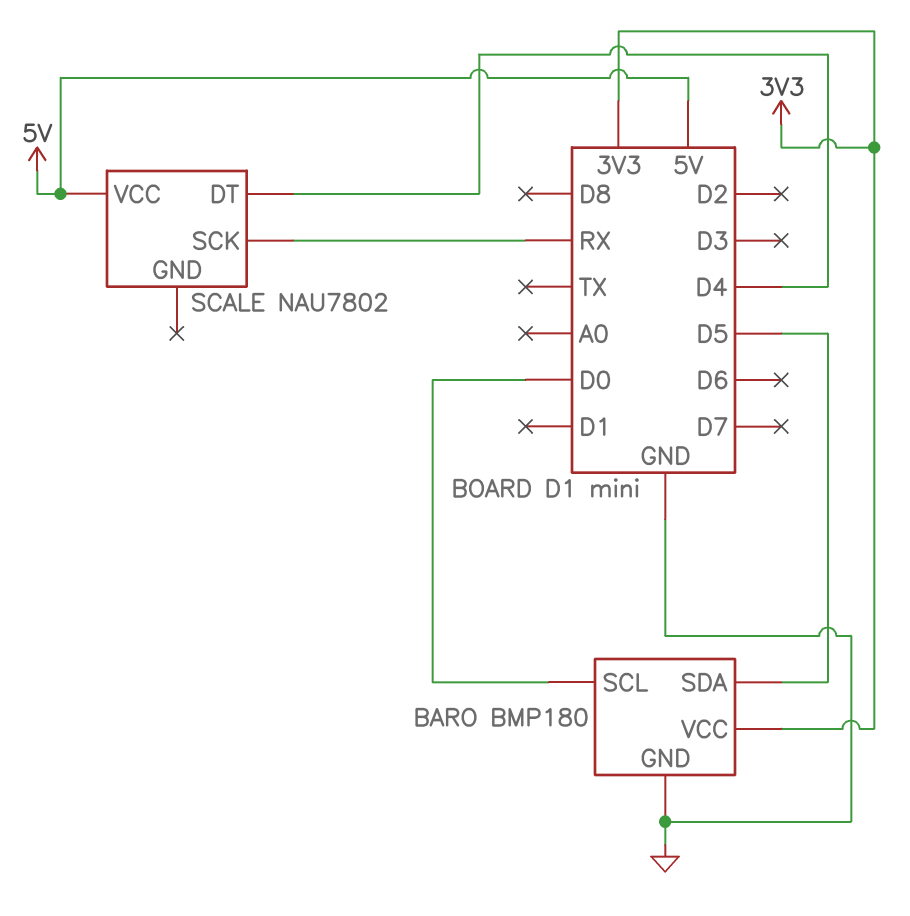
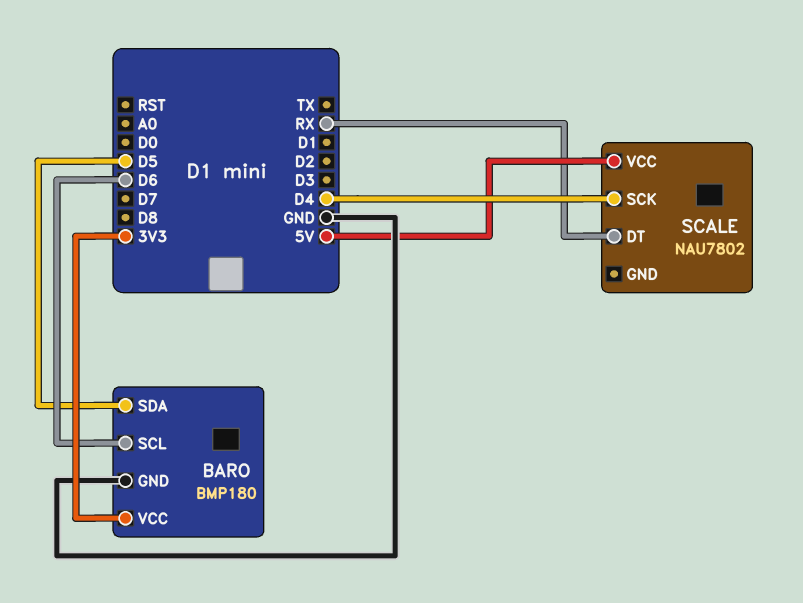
BARO pin SCL: D0 -> D6
SCALE pin DT: D4 -> RX
SCALE pin SCK: RX -> D4

